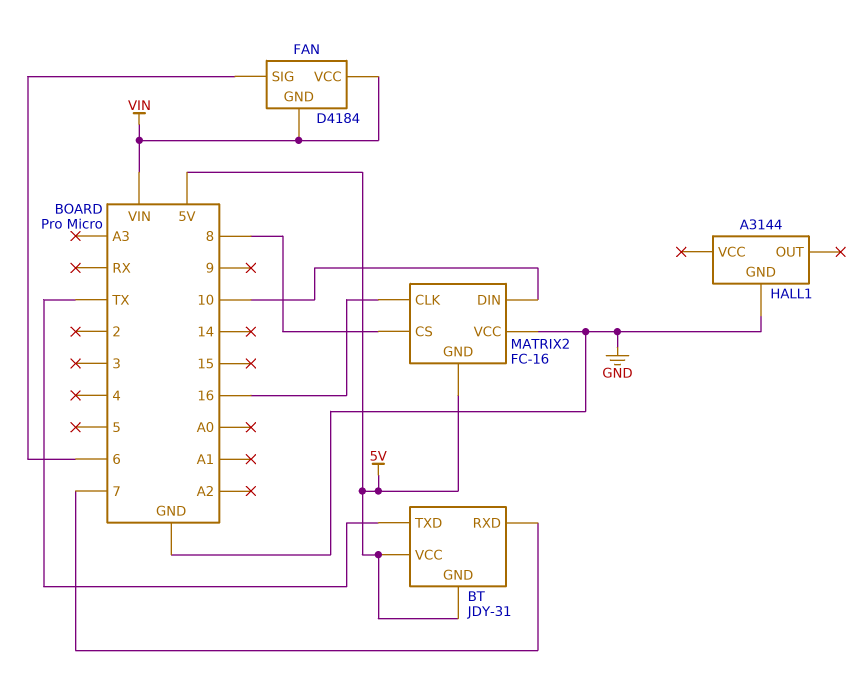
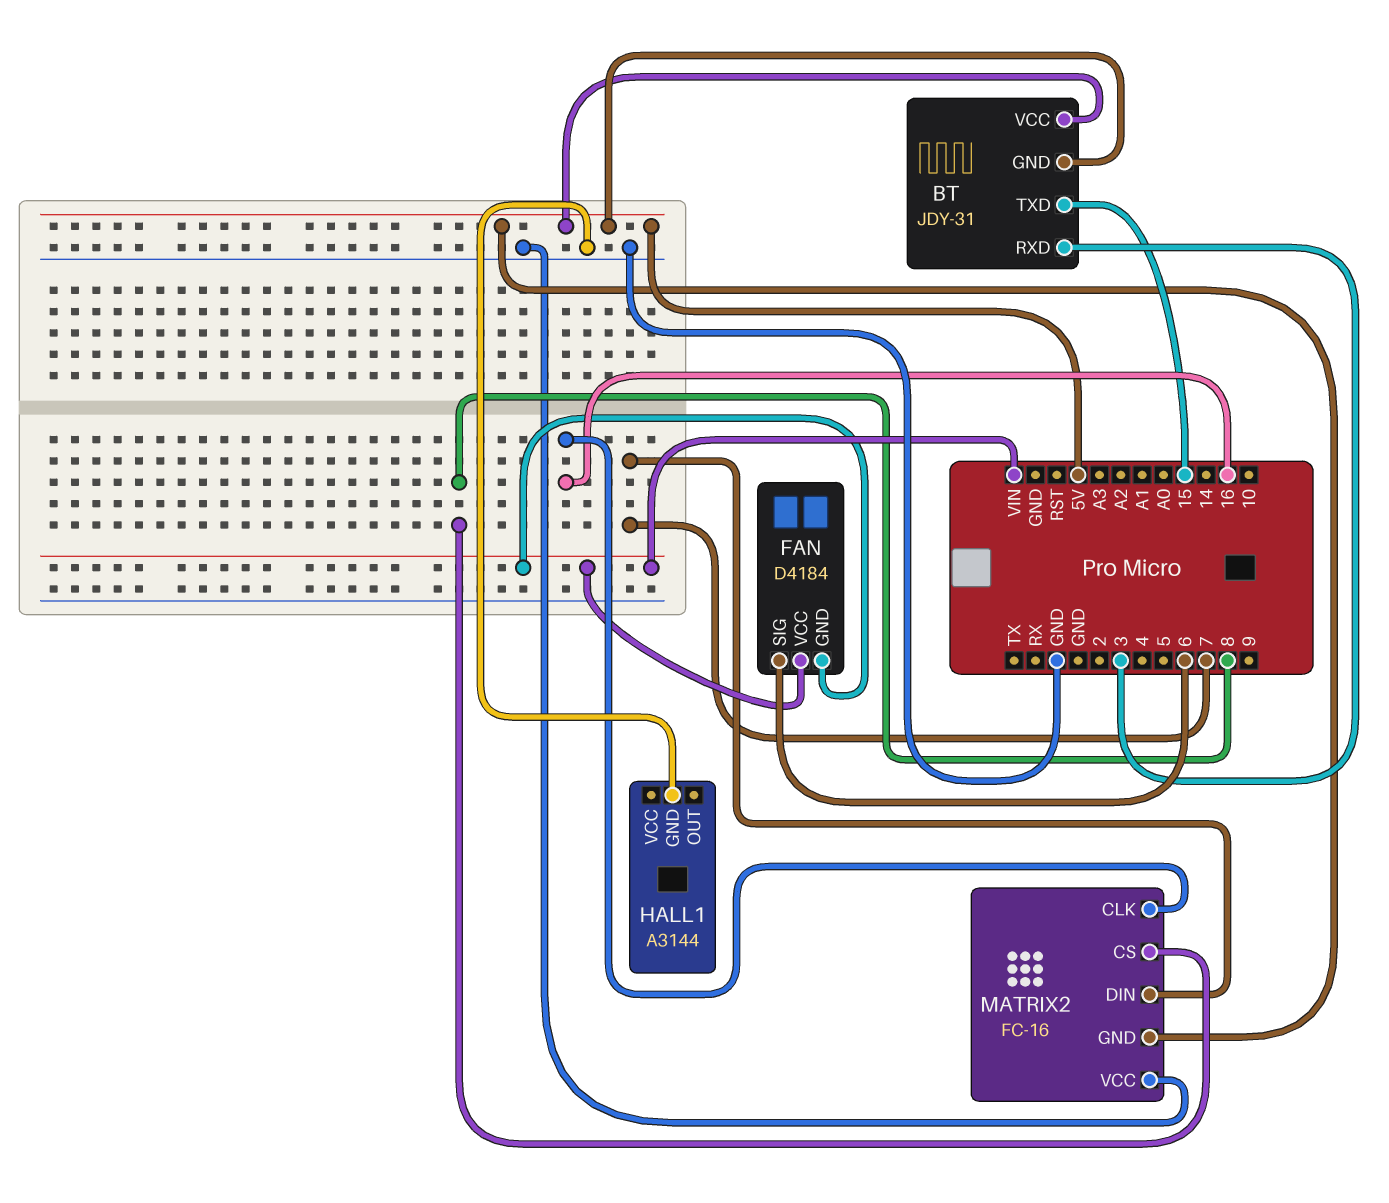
BT pin RXD: 7 -> 3
BT pin TXD: TX -> 15
MATRIX2 pin DIN: 10 -> 7

